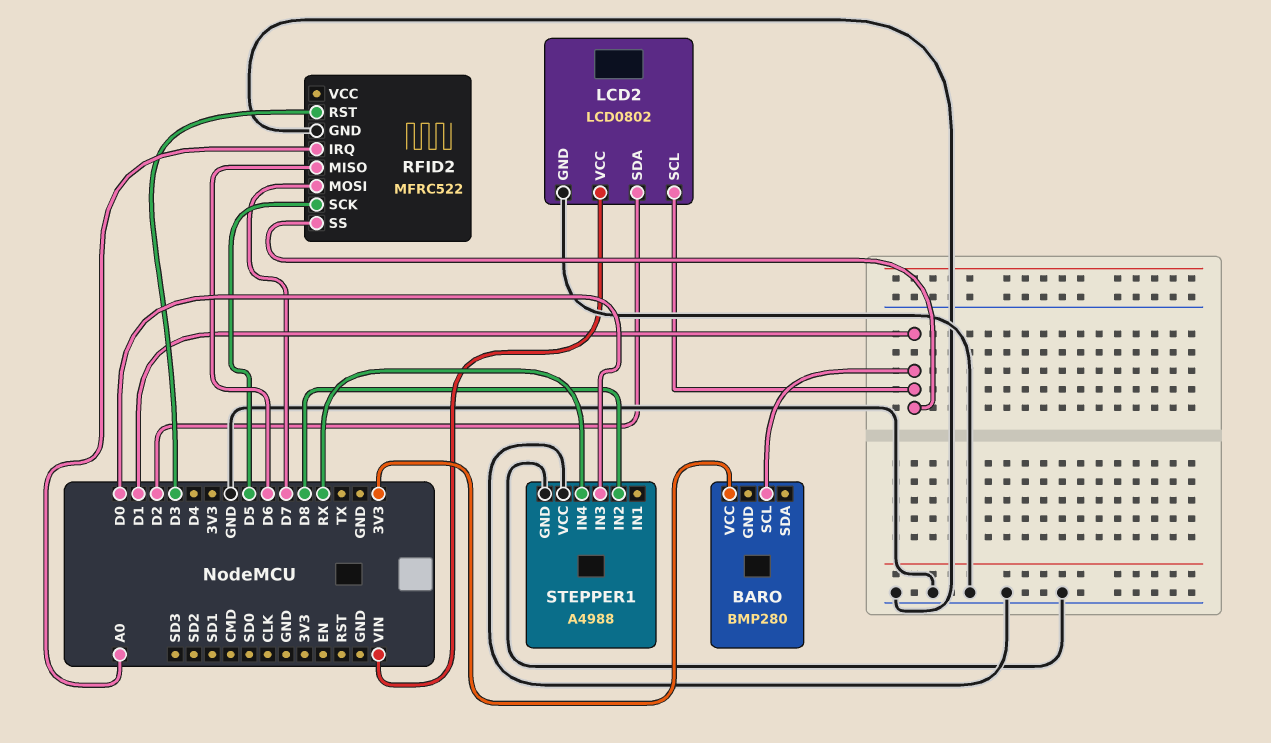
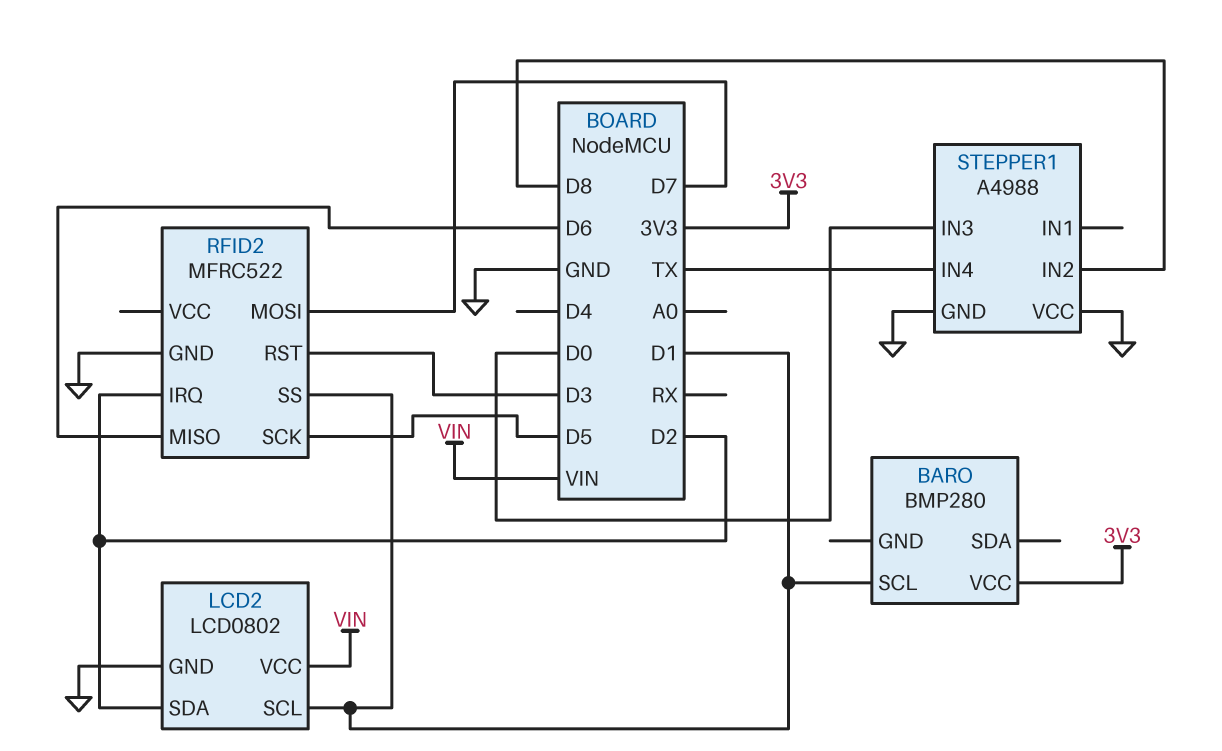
RFID2 pin IRQ: A0 -> D2
STEPPER1 pin IN4: RX -> TX

